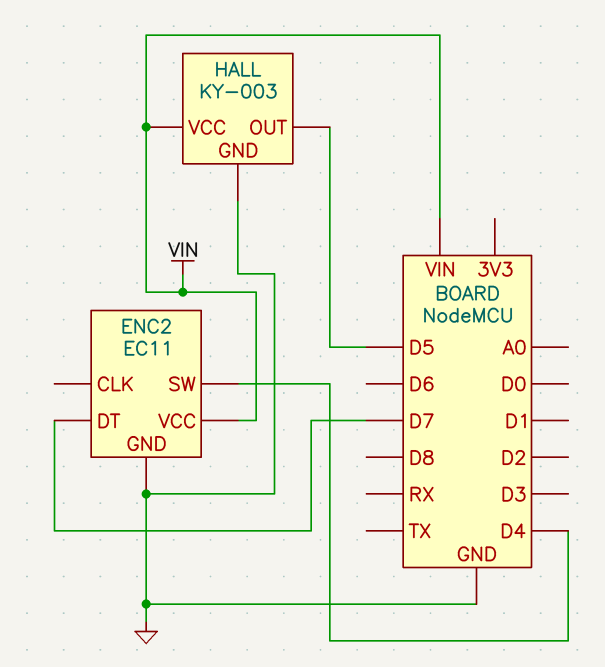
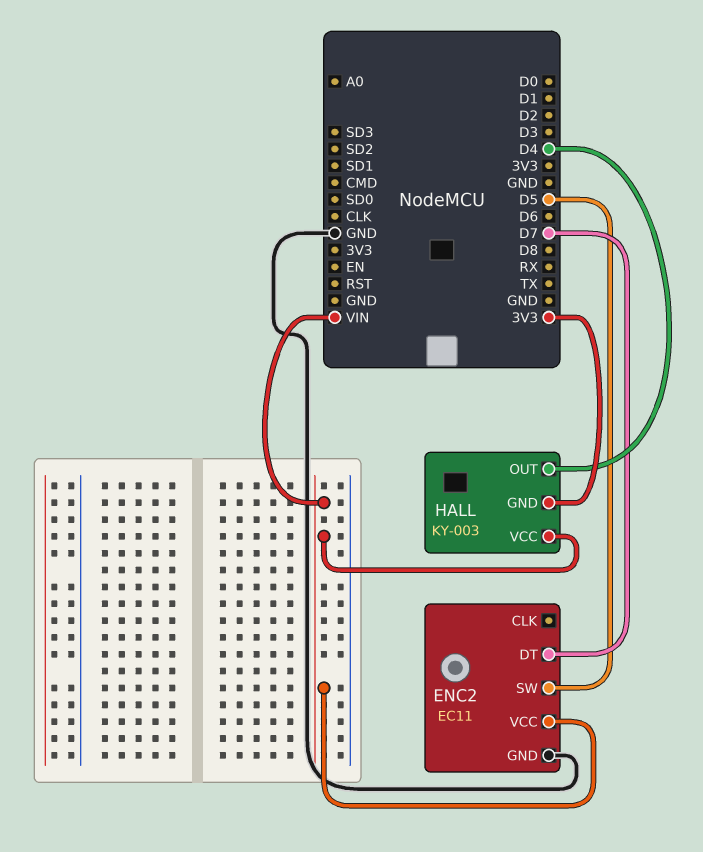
ENC2 pin SW: D4 -> D5
HALL pin GND: GND -> 3V3
HALL pin OUT: D5 -> D4

